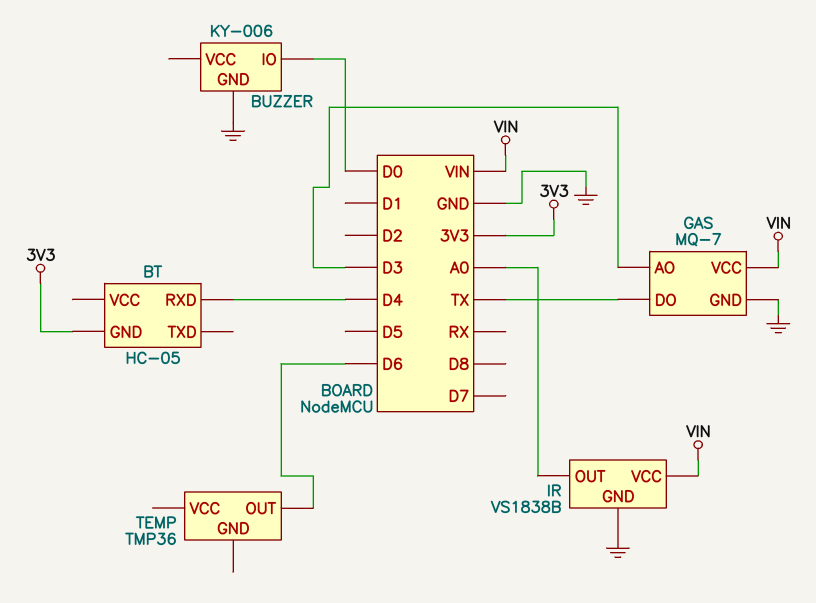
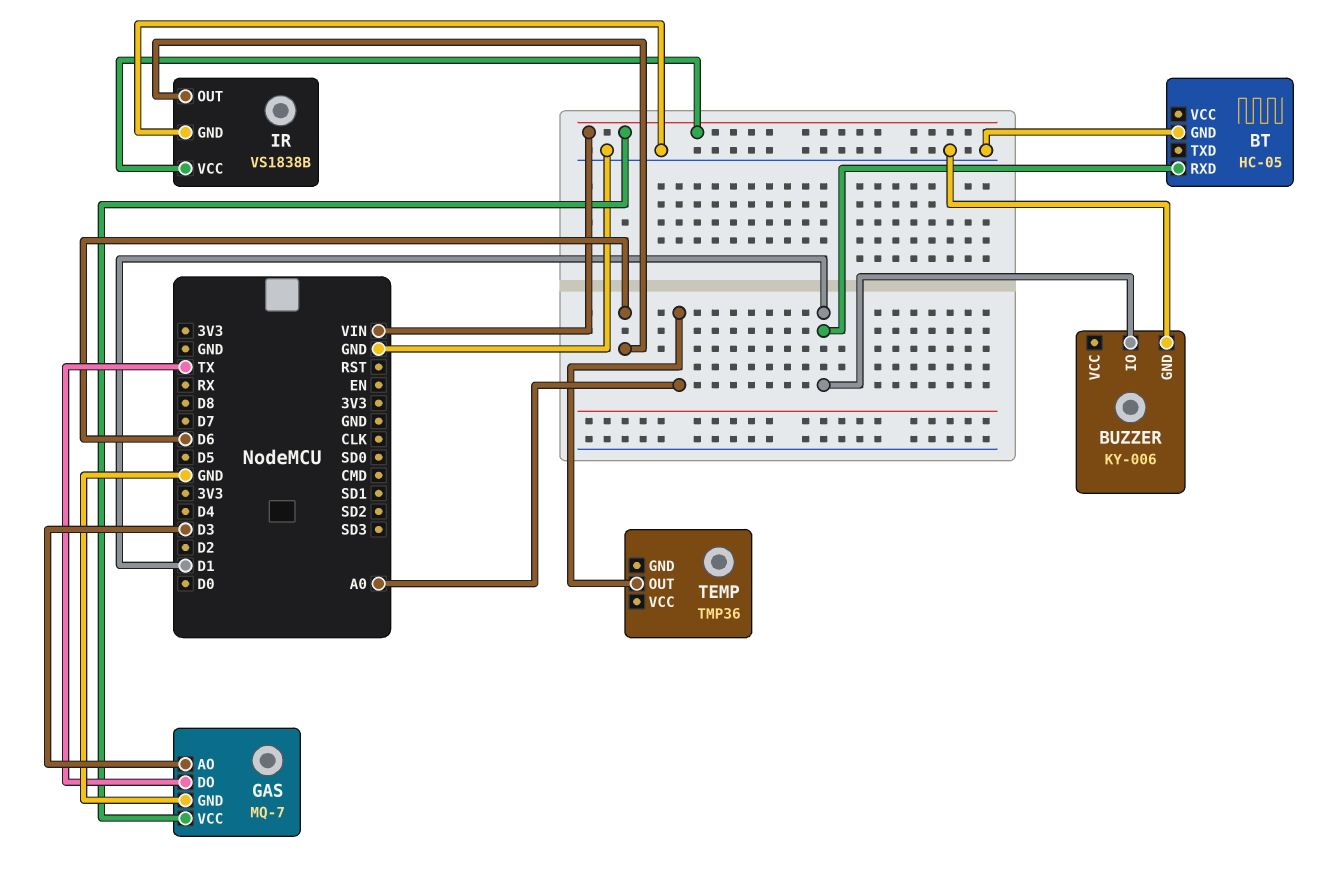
BT pin GND: 3V3 -> GND
BT pin RXD: D4 -> D1
BUZZER pin IO: D0 -> D1
IR pin OUT: A0 -> D6
TEMP pin OUT: D6 -> A0

